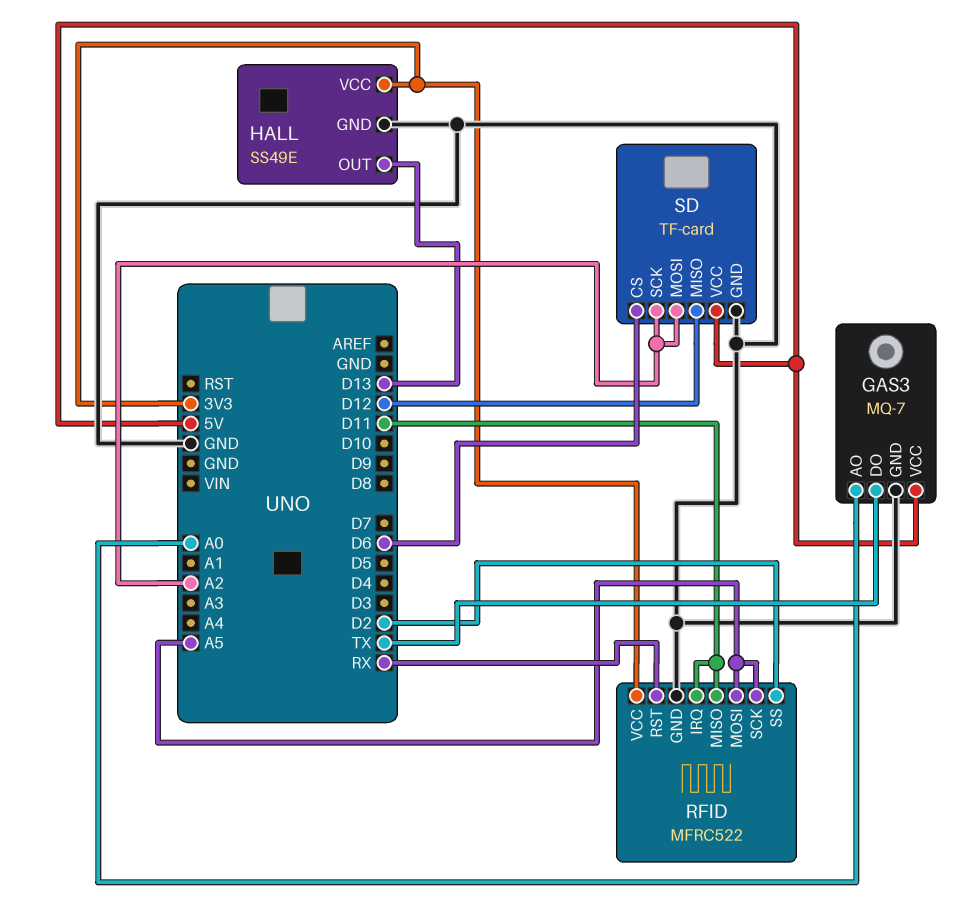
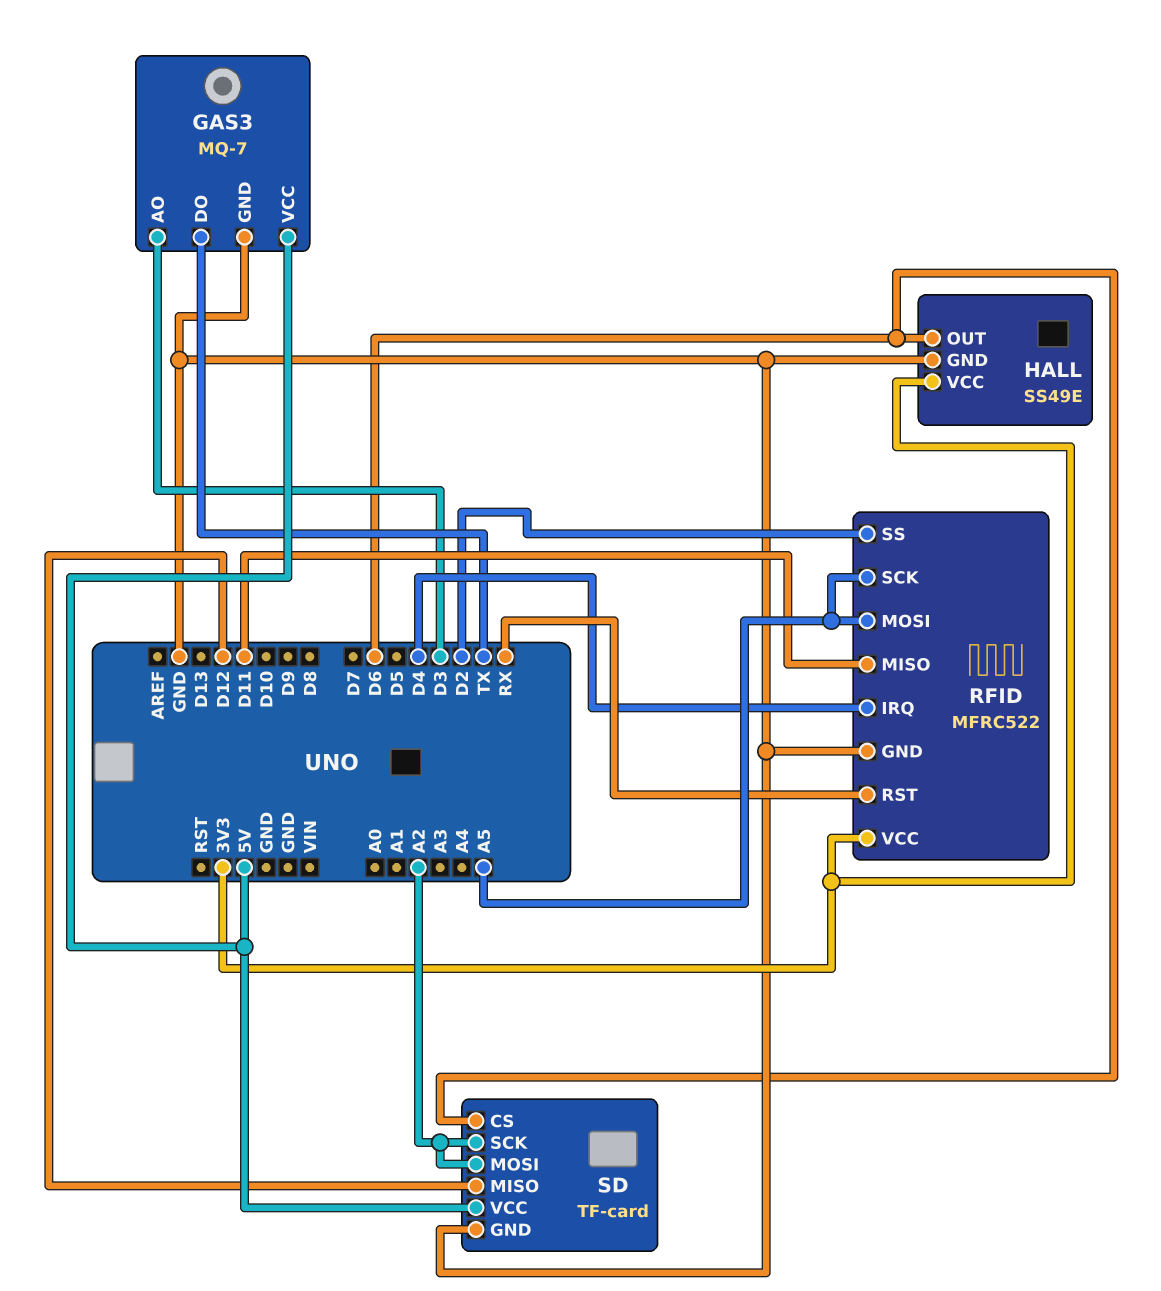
GAS3 pin AO: A0 -> D3
HALL pin OUT: D13 -> D6
RFID pin IRQ: D11 -> D4

